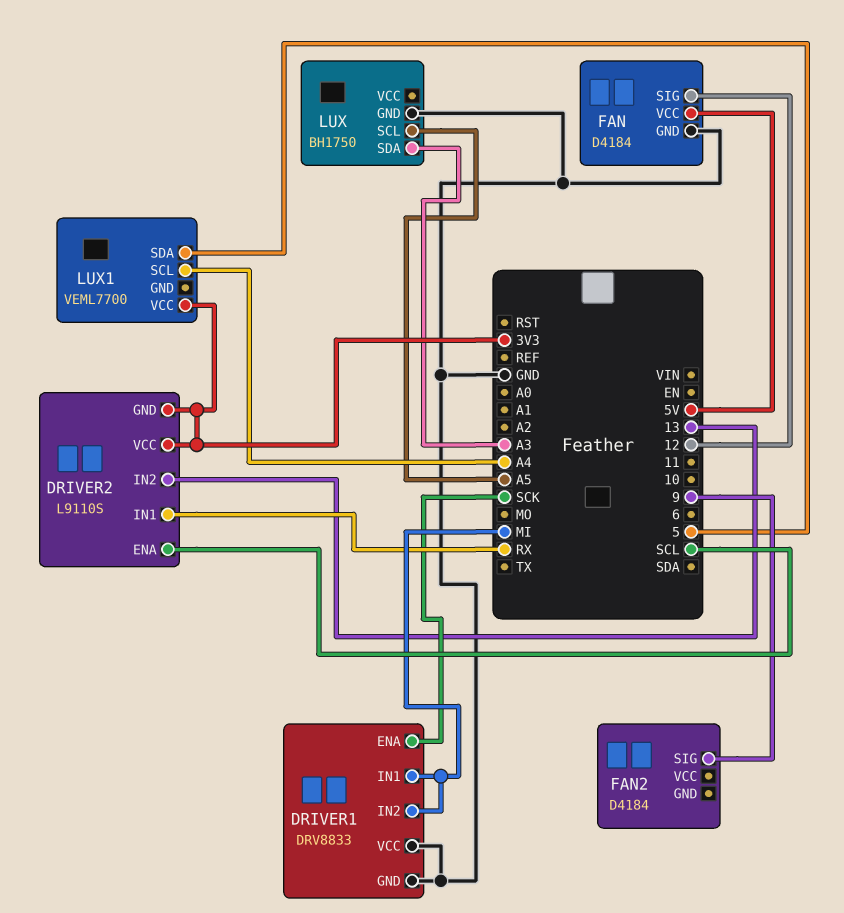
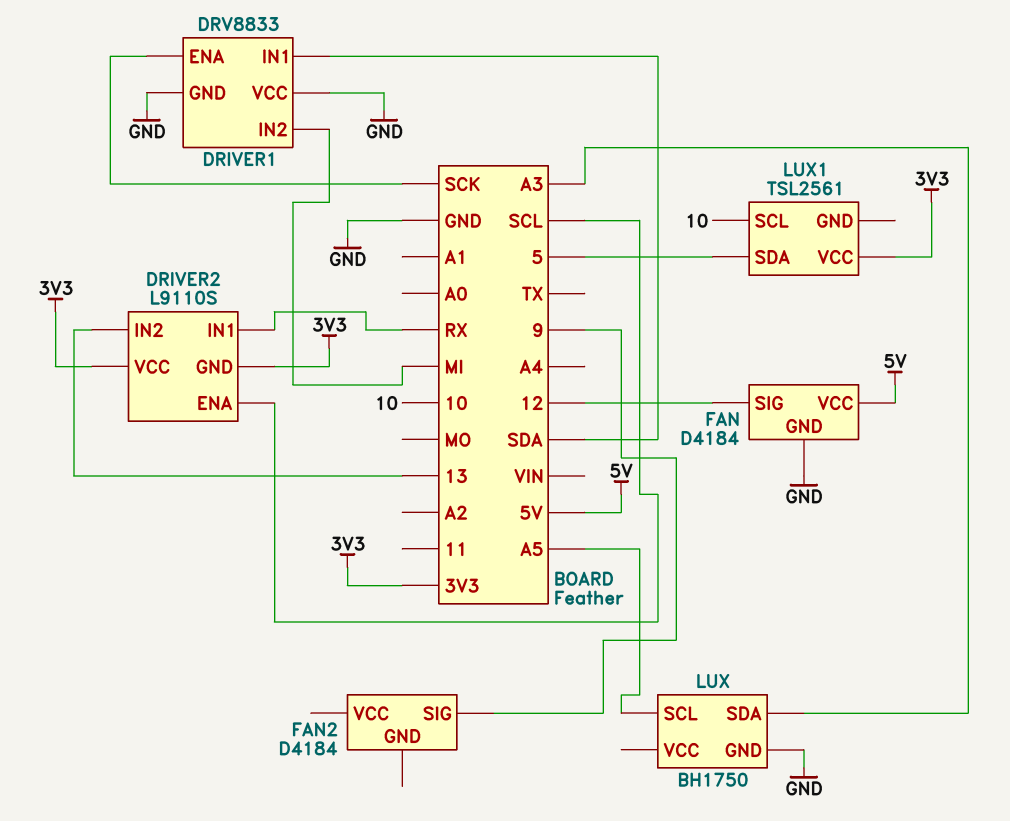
DRIVER1 pin IN1: MI -> SDA
LUX1: VEML7700 -> TSL2561
LUX1 pin SCL: A4 -> 10

